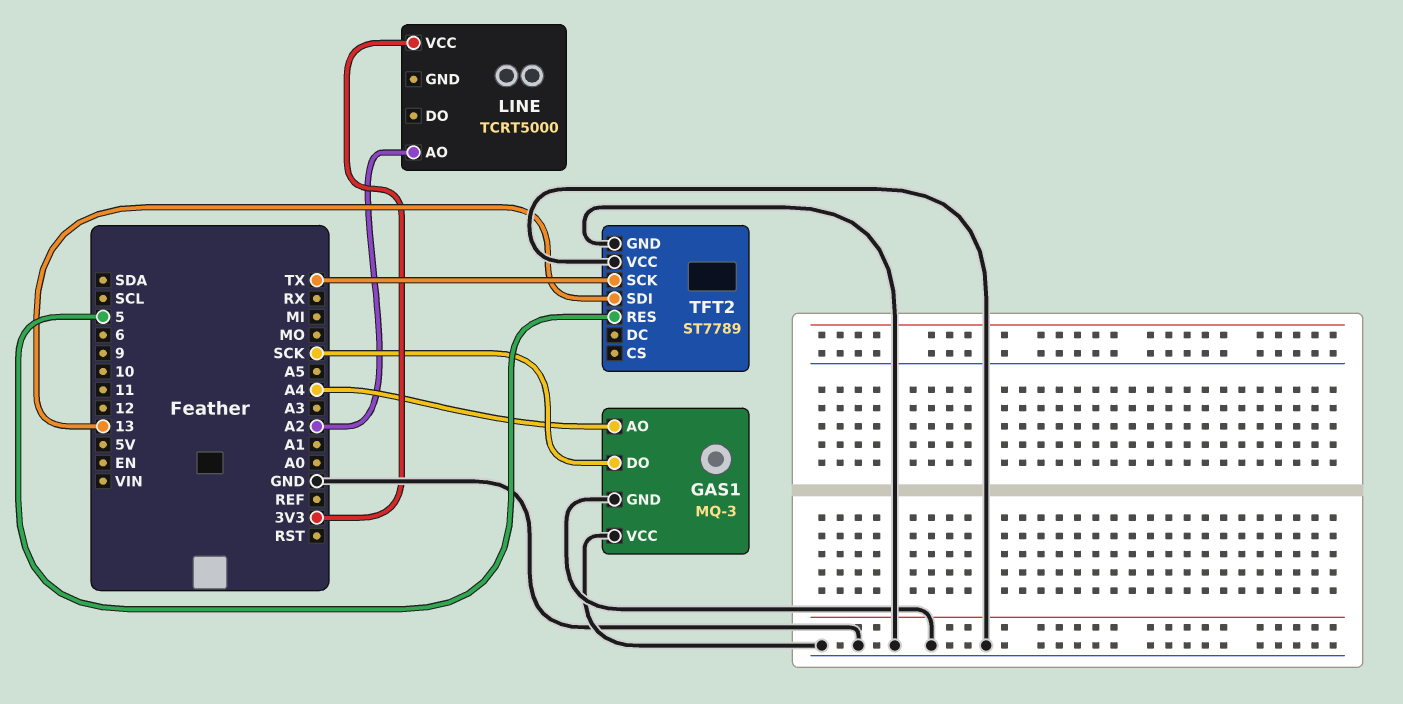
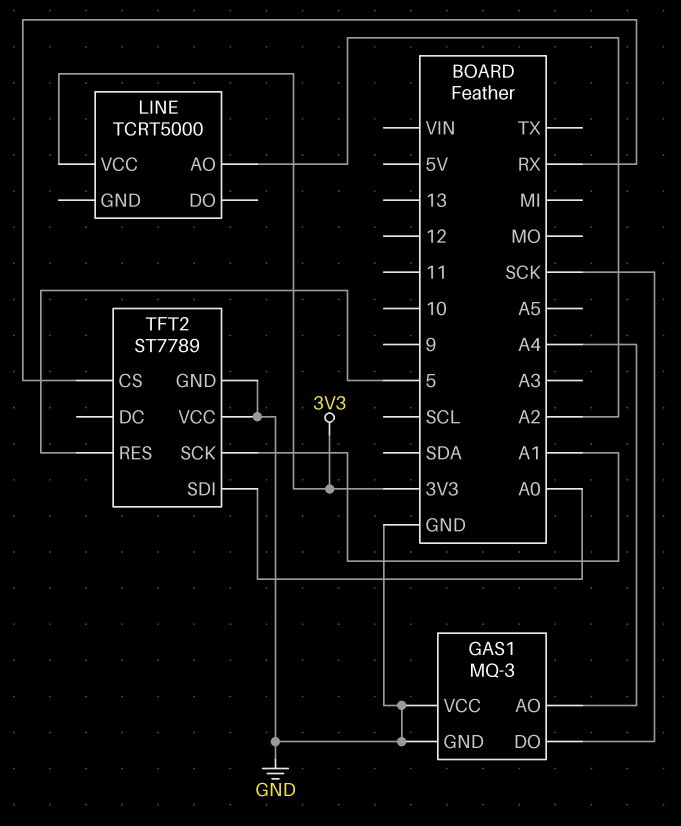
TFT2 pin CS: none -> RX
TFT2 pin SCK: TX -> A1
TFT2 pin SDI: 13 -> A0

